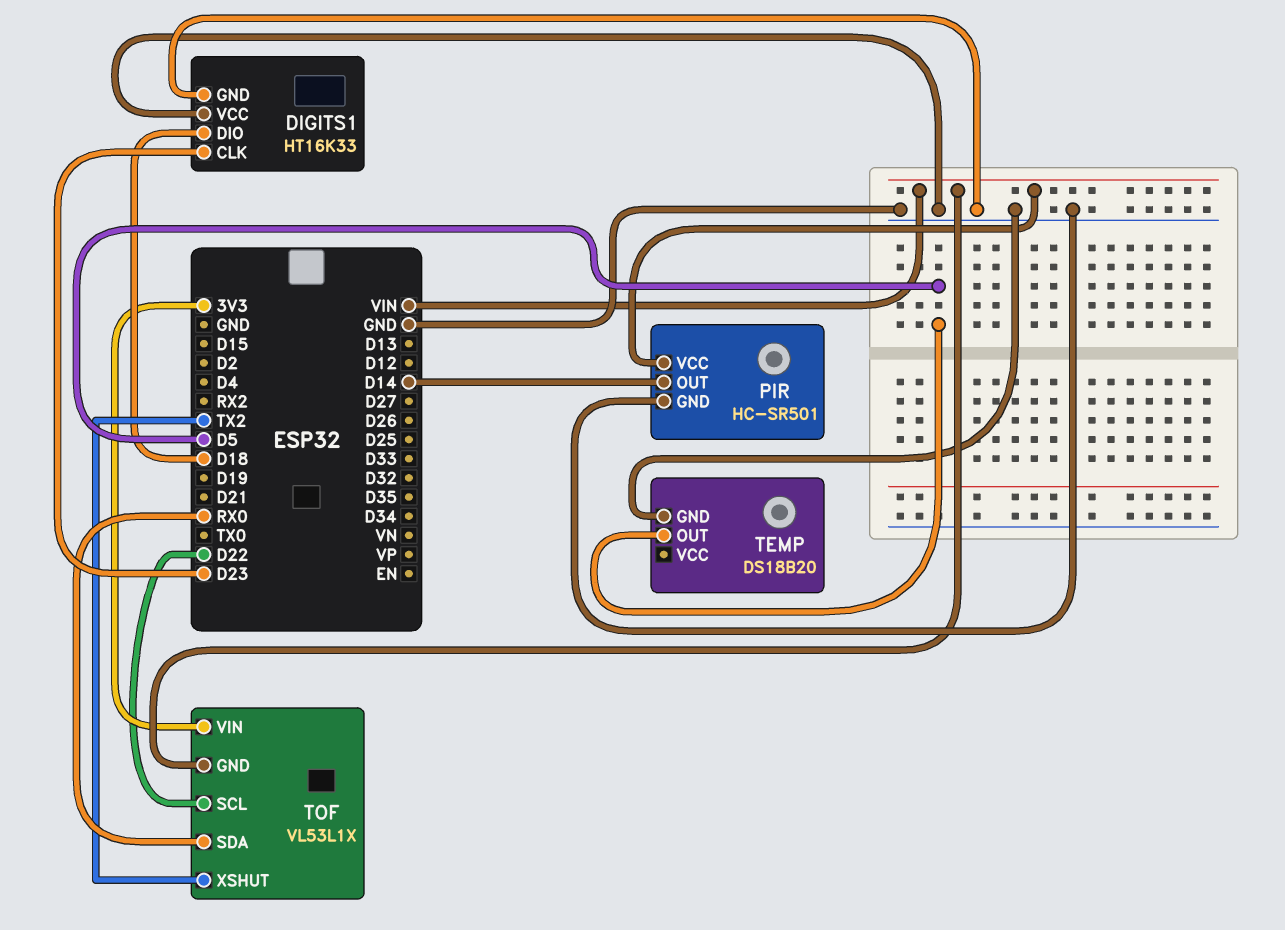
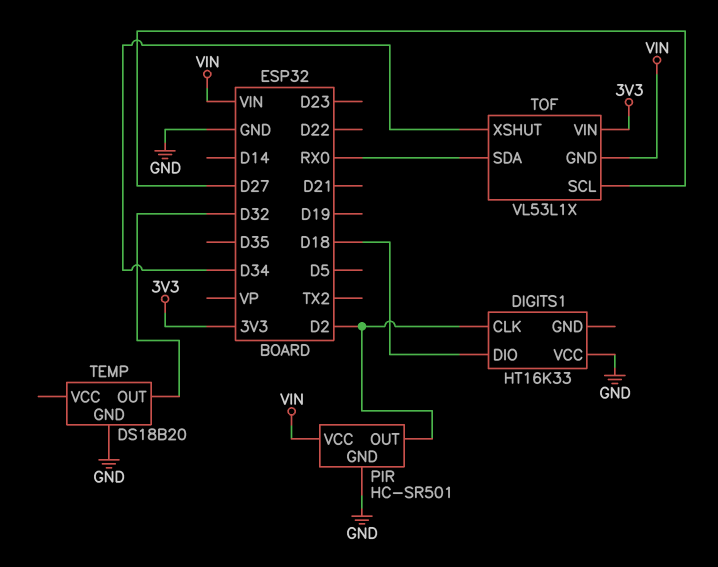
DIGITS1 pin CLK: D23 -> D2
DIGITS1 pin GND: GND -> none
PIR pin OUT: D14 -> D2
TEMP pin OUT: D5 -> D32
TOF pin SCL: D22 -> D27
TOF pin XSHUT: TX2 -> D34

